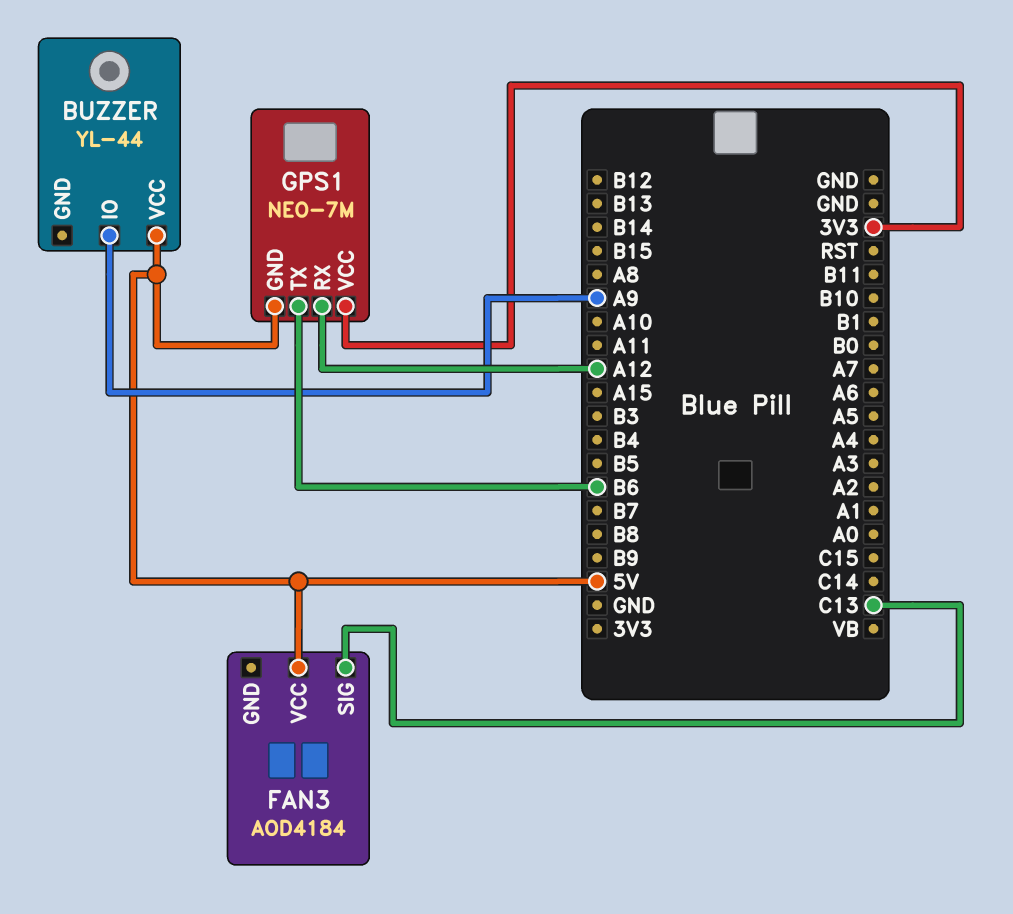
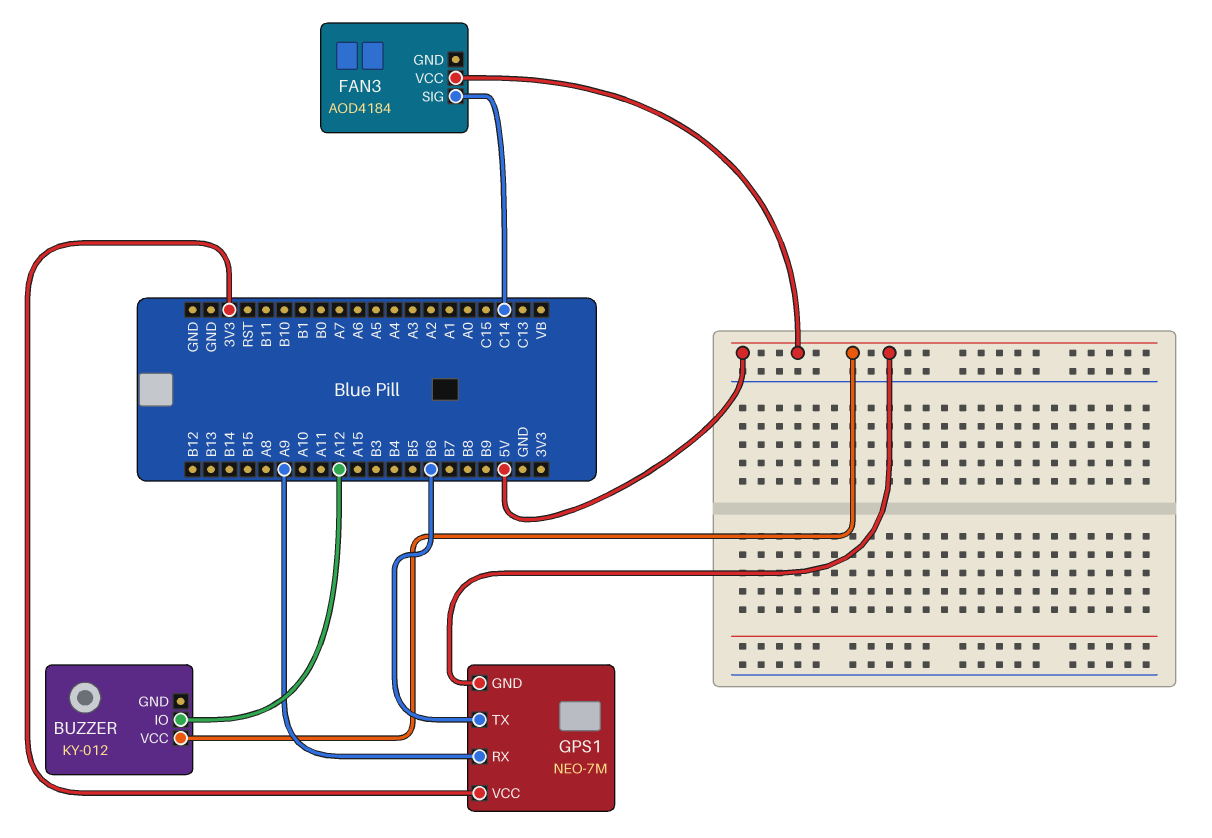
BUZZER: YL-44 -> KY-012
BUZZER pin IO: A9 -> A12
FAN3 pin SIG: C13 -> C14
GPS1 pin RX: A12 -> A9

